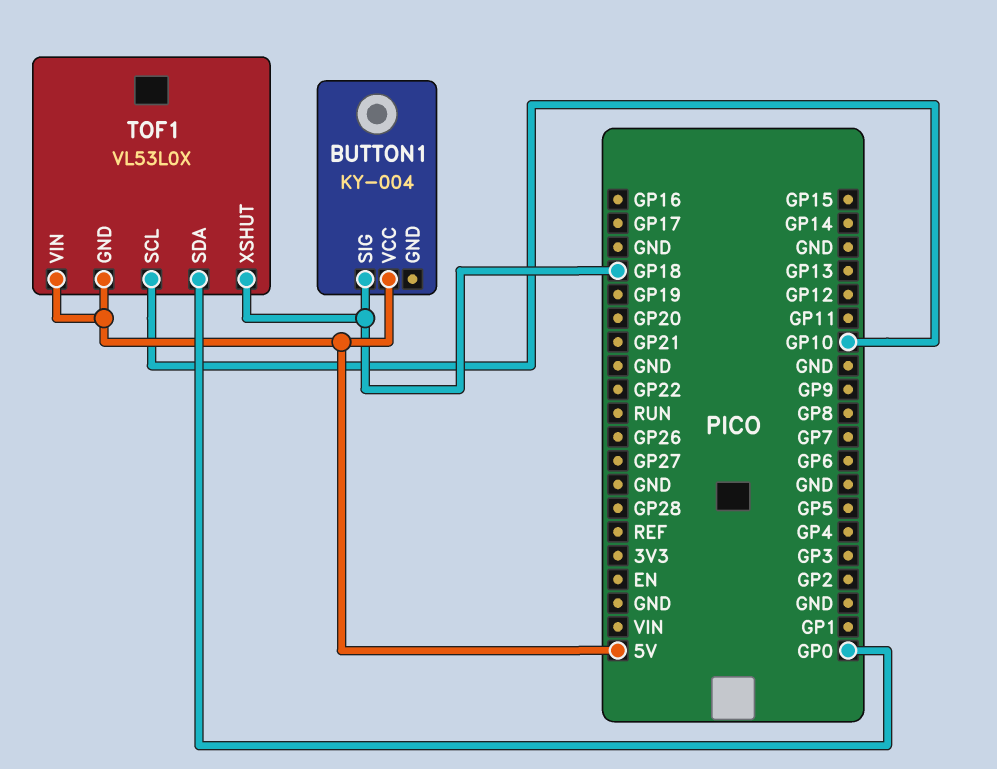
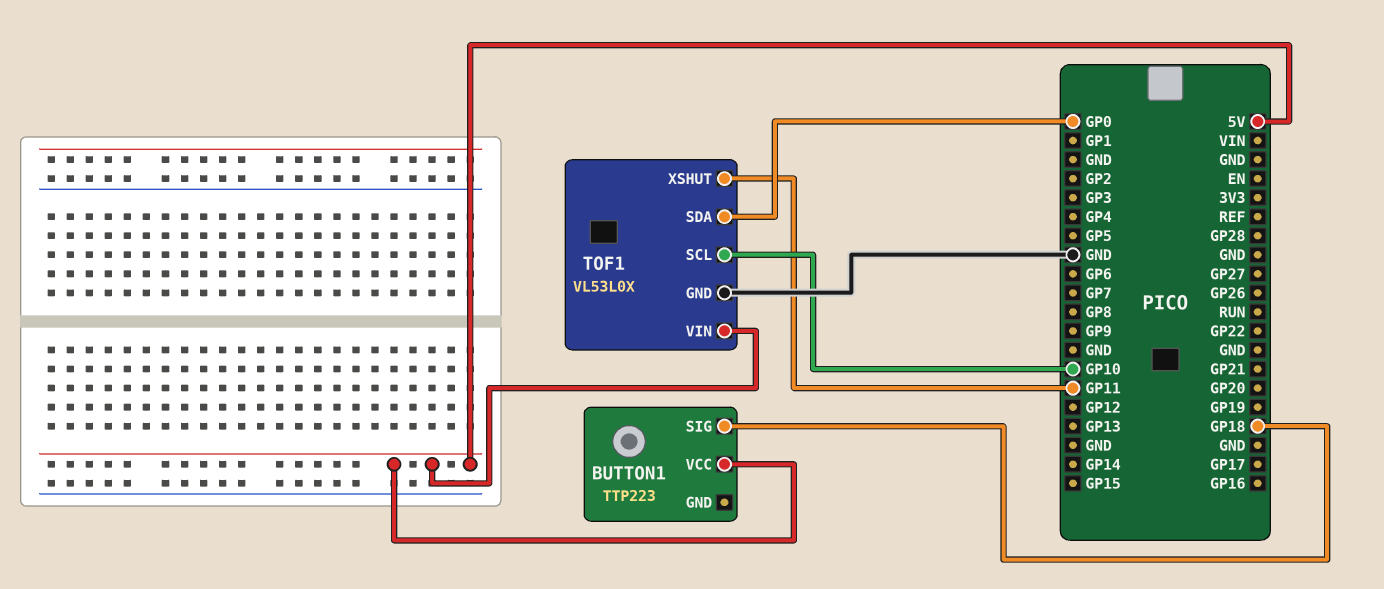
BUTTON1: KY-004 -> TTP223
TOF1 pin GND: 5V -> GND
TOF1 pin XSHUT: GP18 -> GP11

